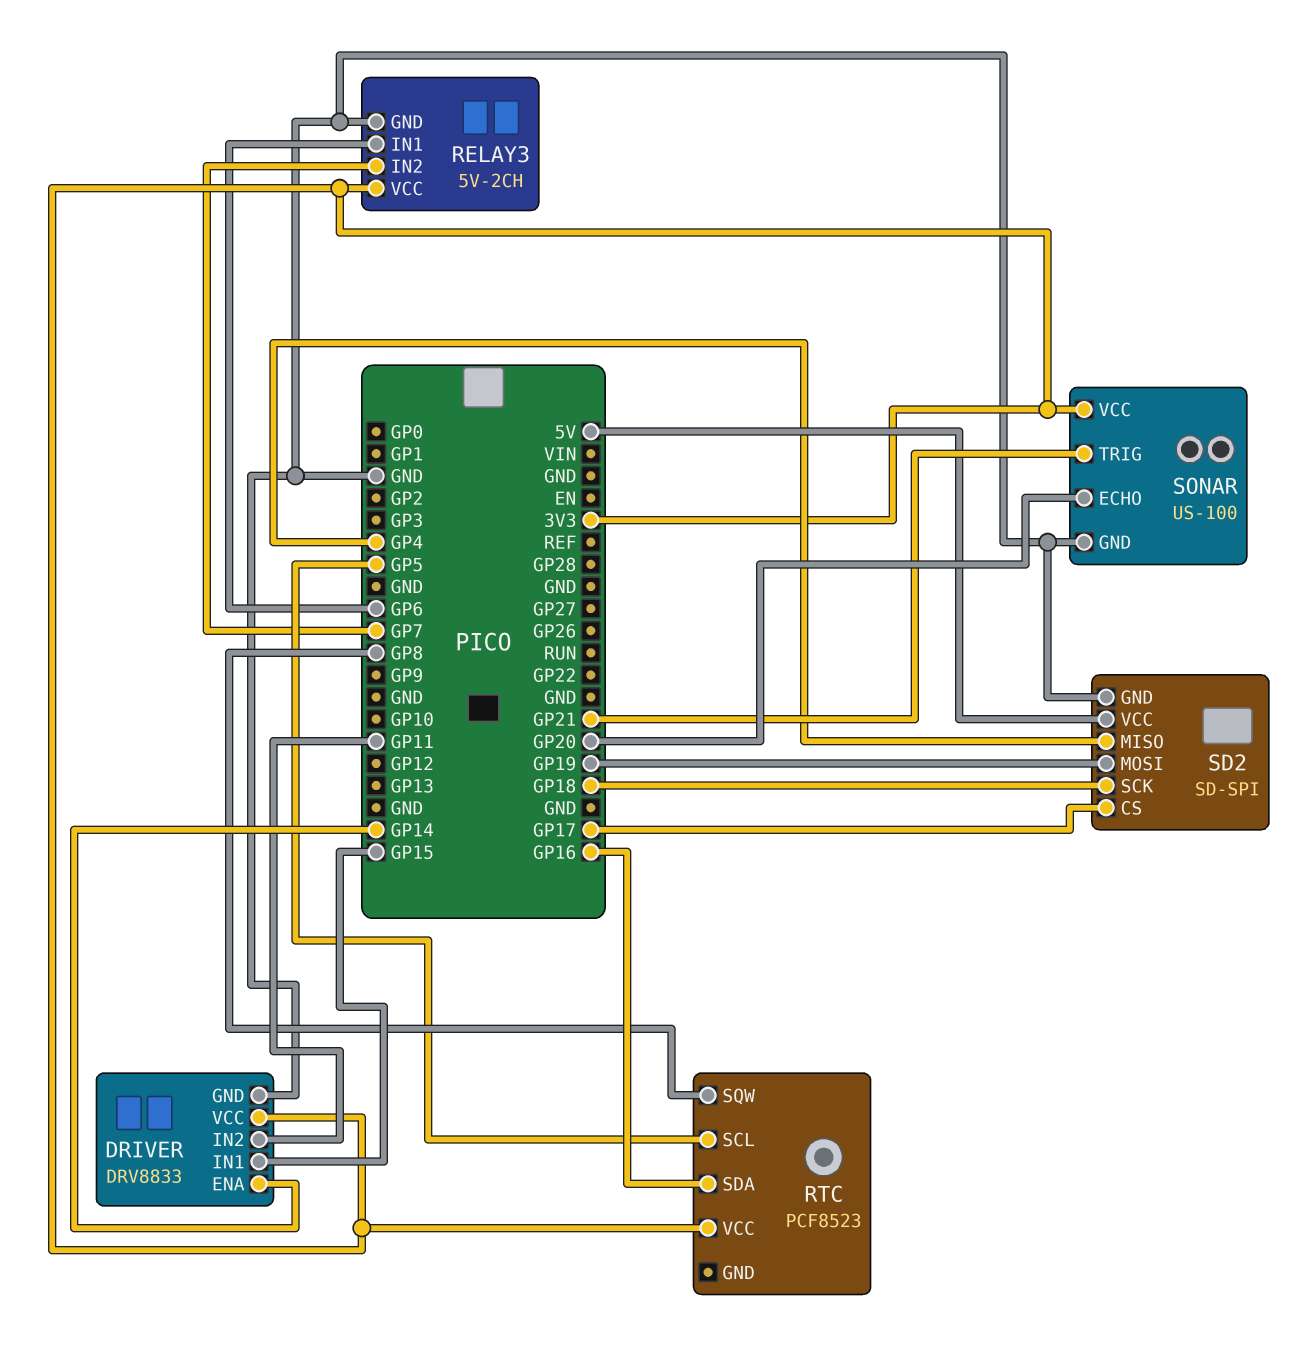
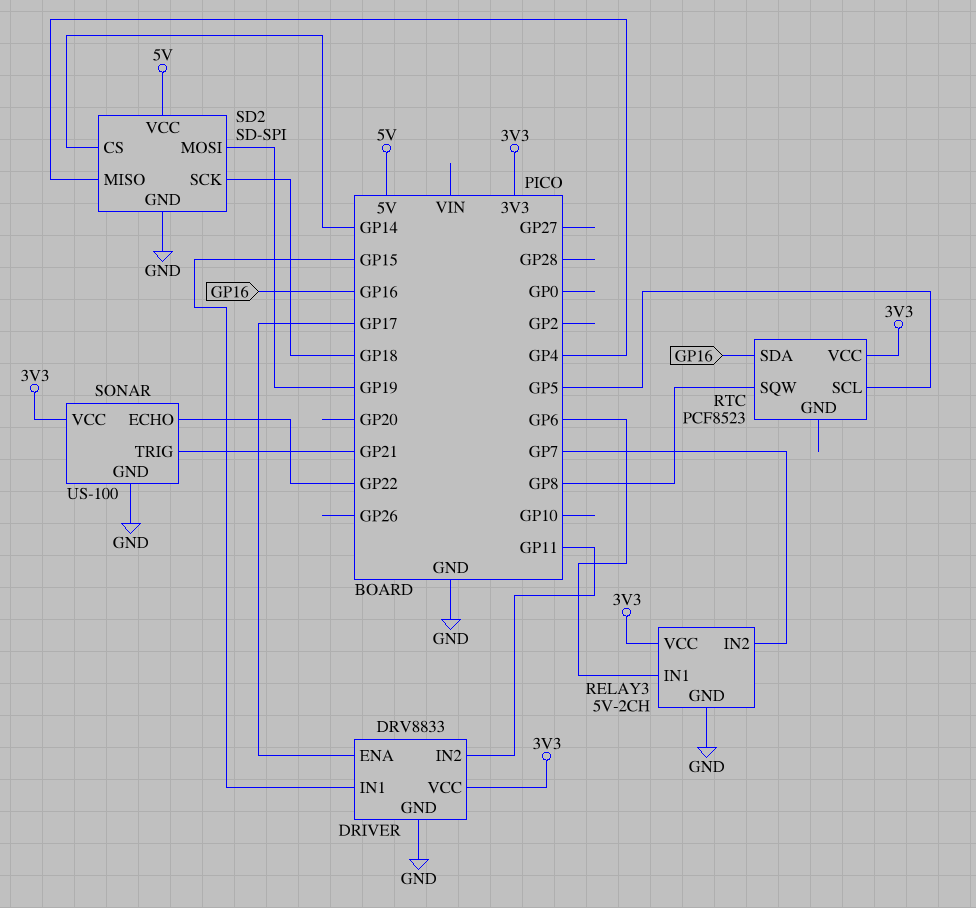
DRIVER pin ENA: GP14 -> GP17
SD2 pin CS: GP17 -> GP14
SONAR pin ECHO: GP20 -> GP22

